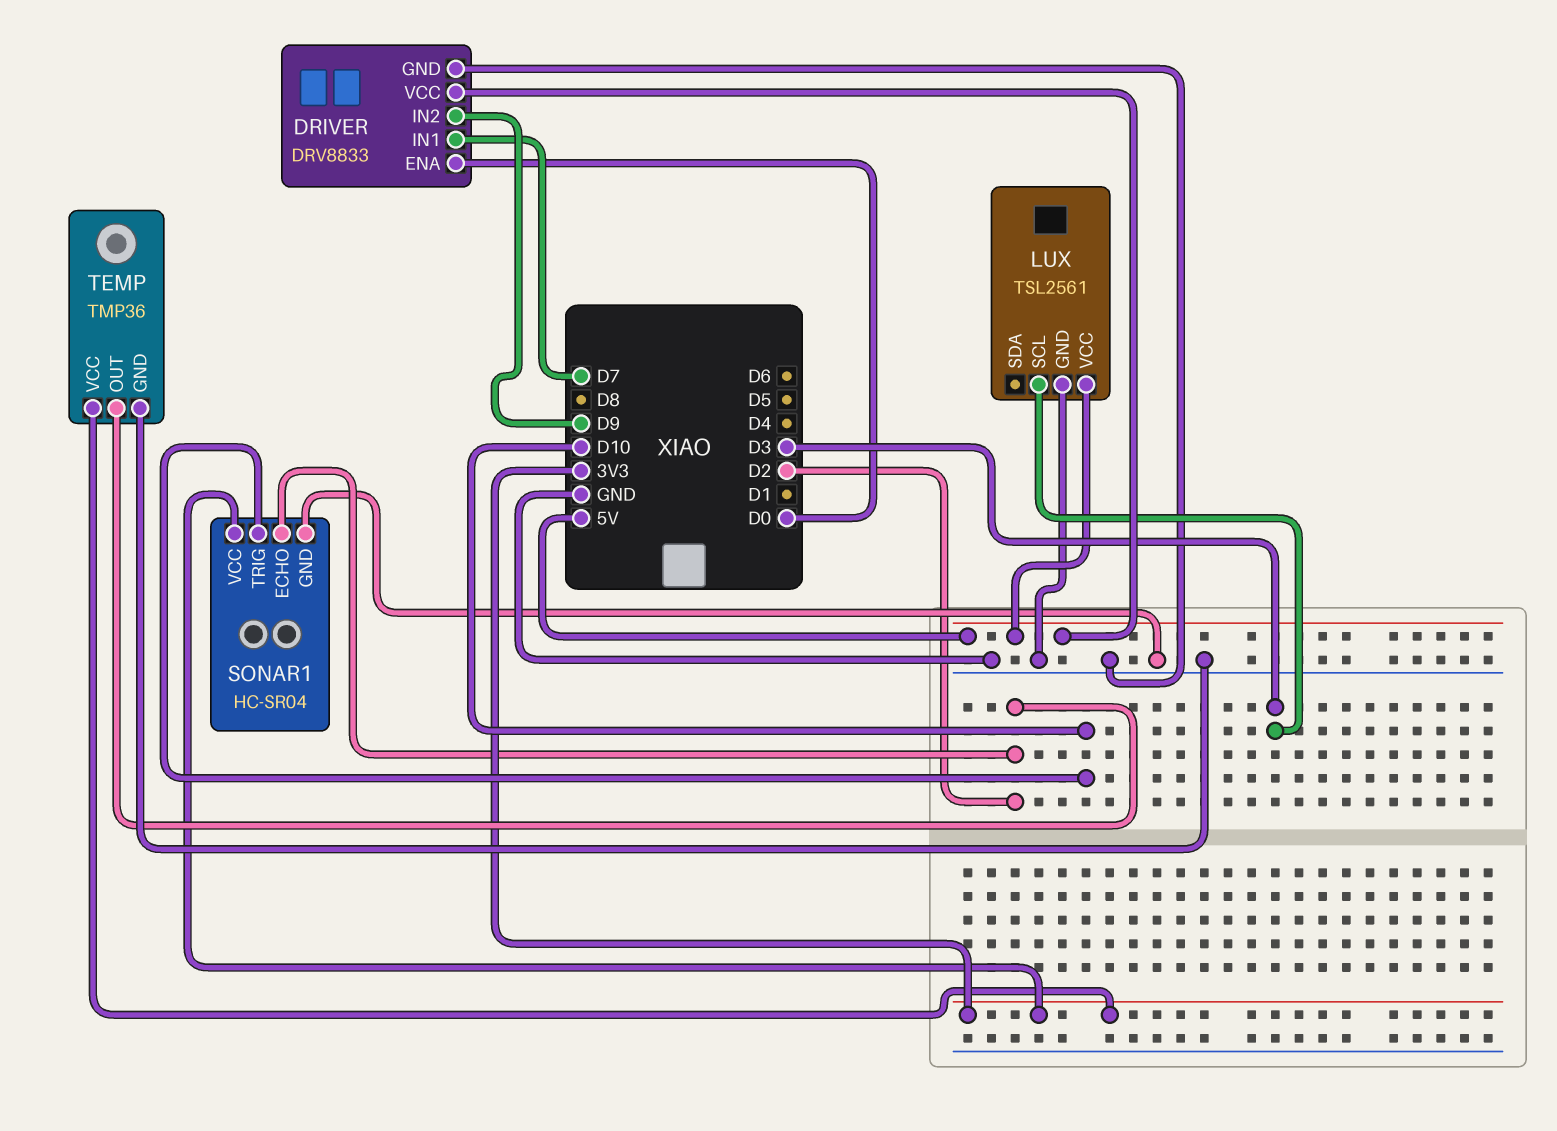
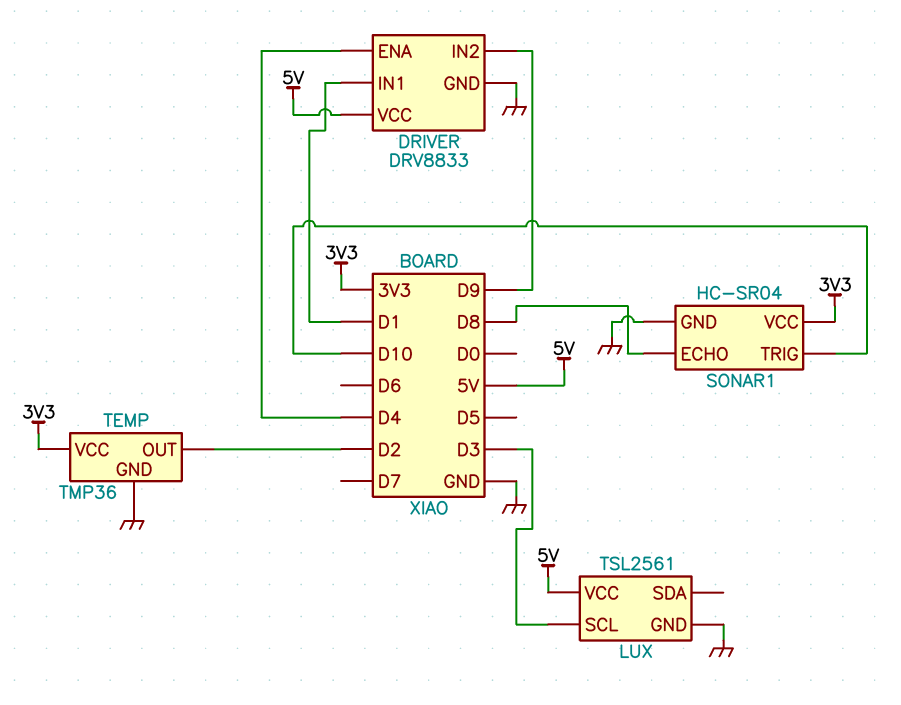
DRIVER pin ENA: D0 -> D4
DRIVER pin IN1: D7 -> D1
SONAR1 pin ECHO: D2 -> D8

